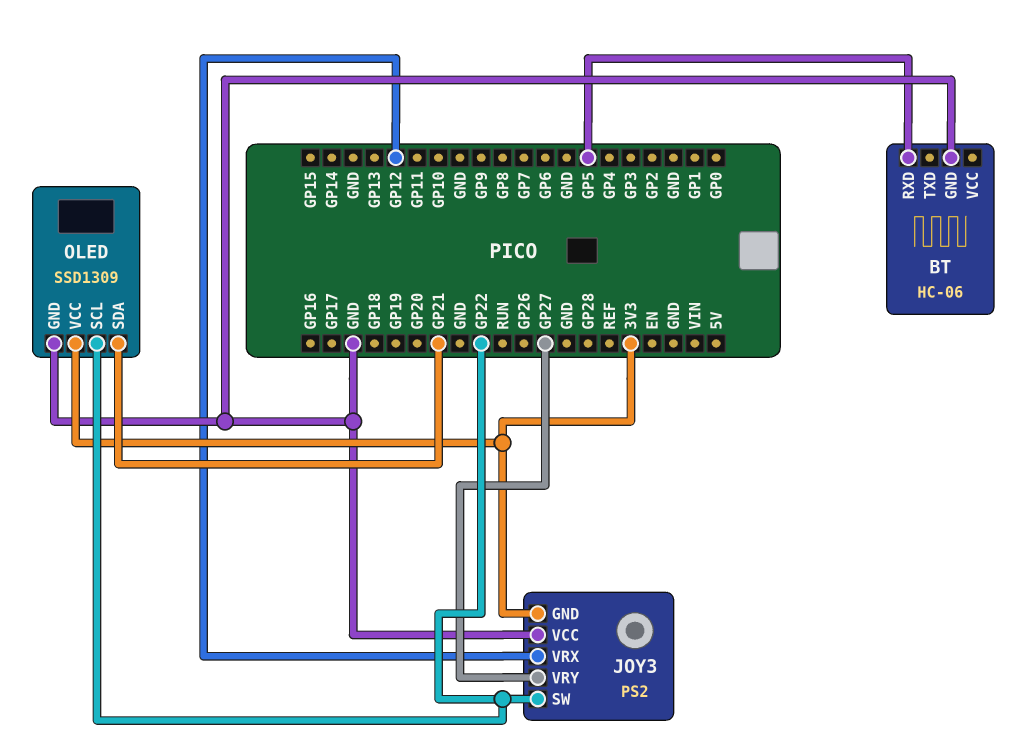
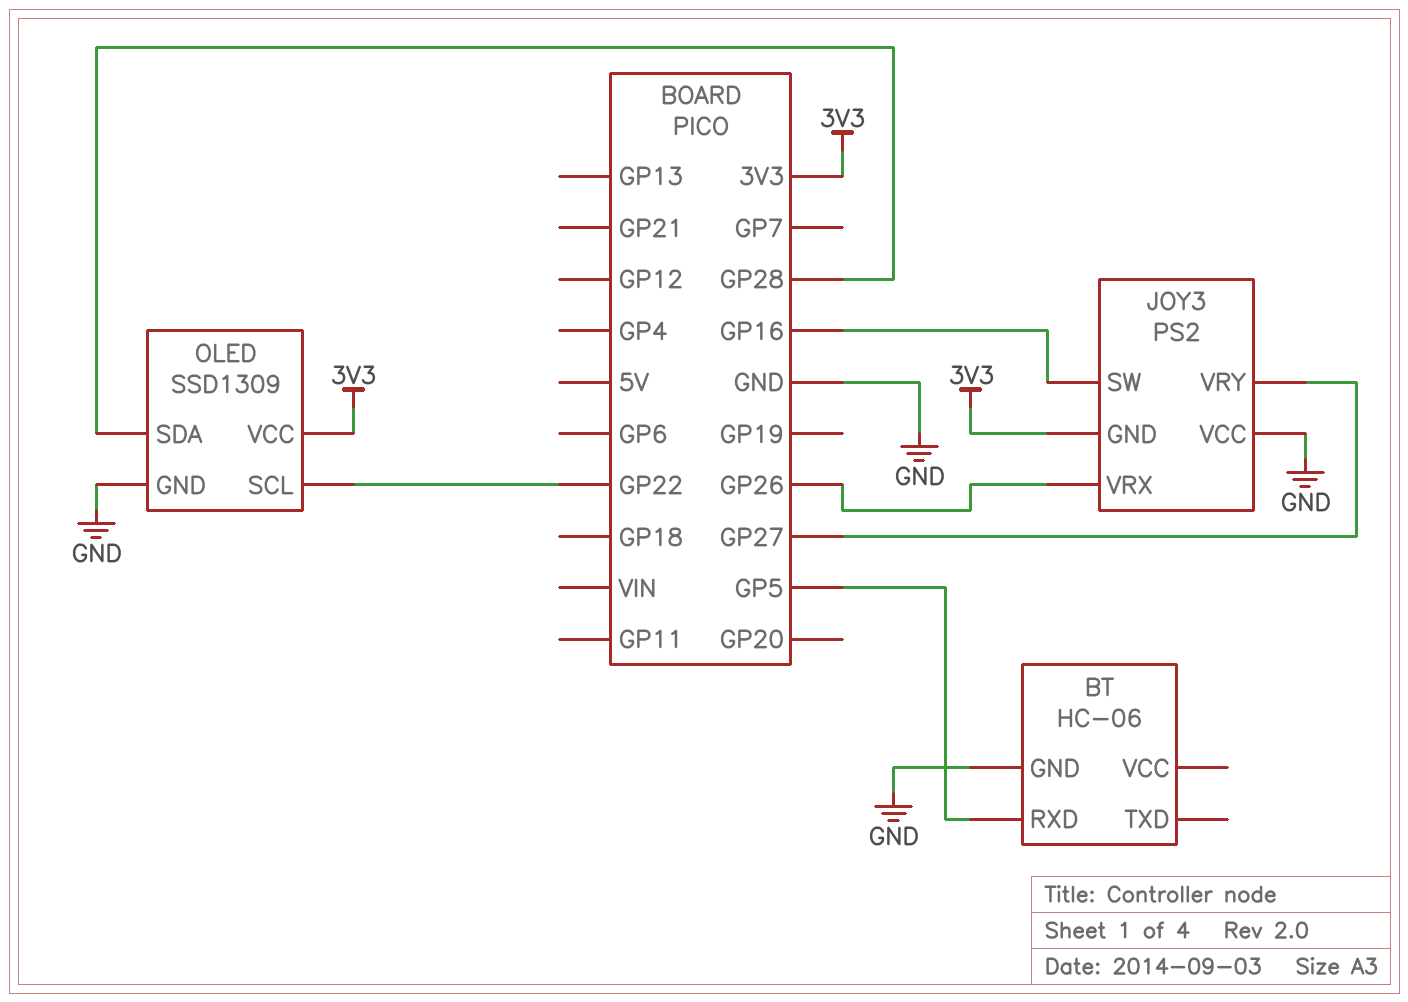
JOY3 pin SW: GP22 -> GP16
JOY3 pin VRX: GP12 -> GP26
OLED pin SDA: GP21 -> GP28

